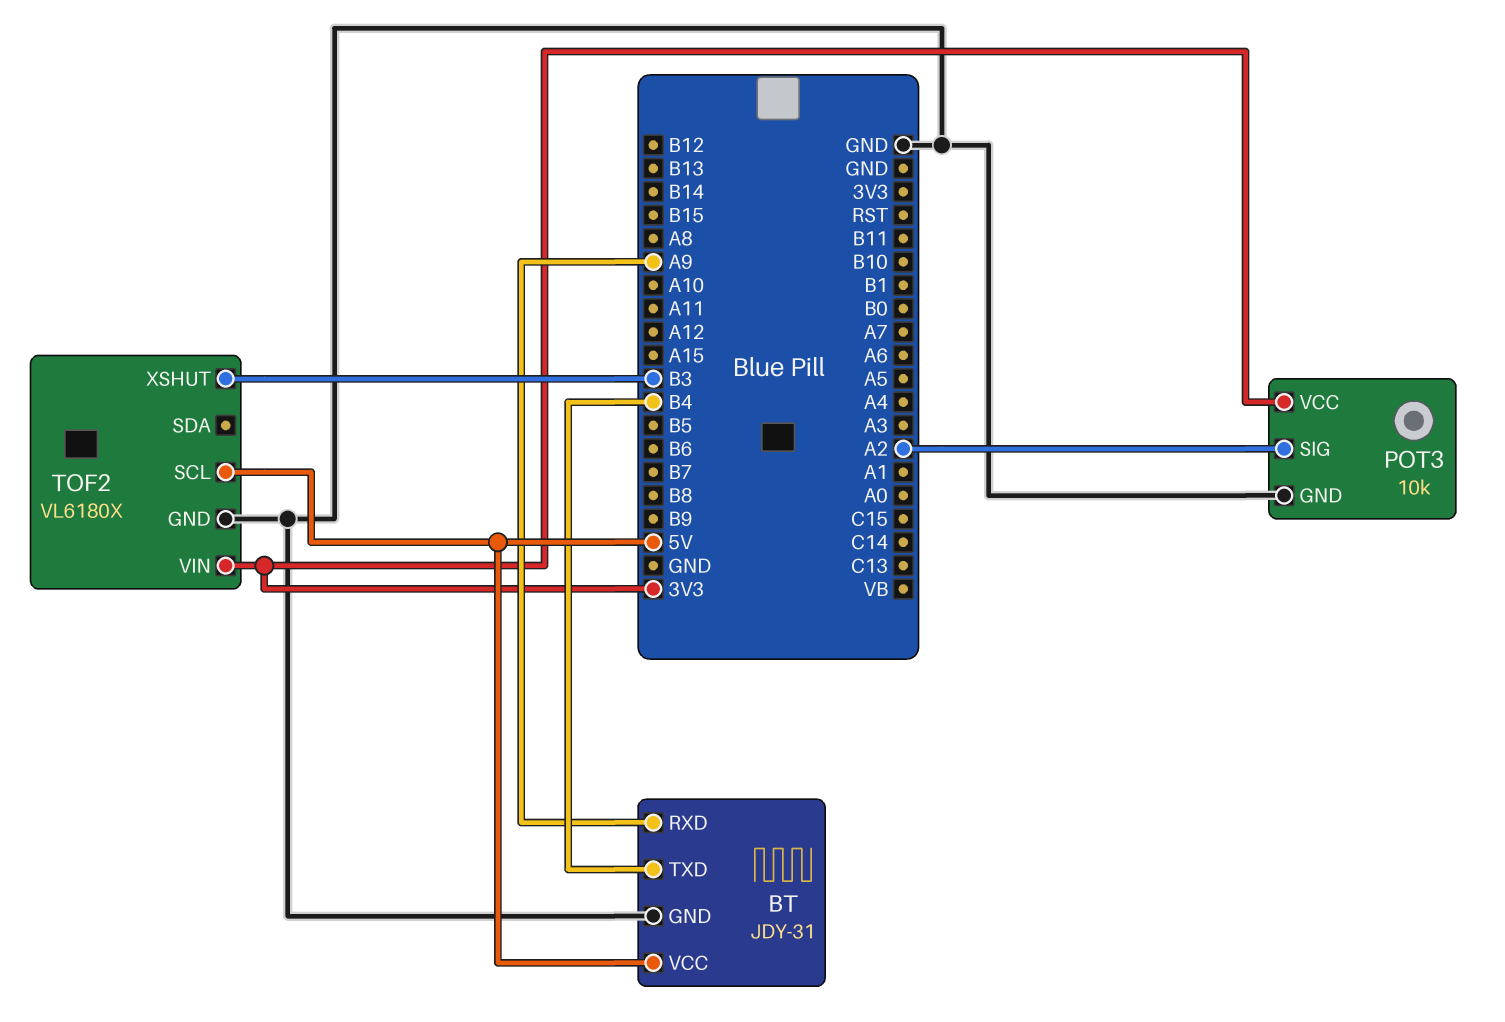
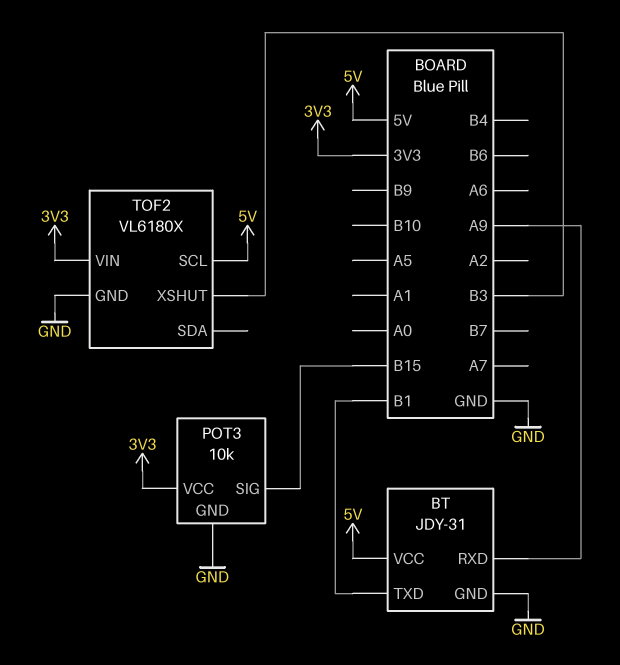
BT pin TXD: B4 -> B1
POT3 pin SIG: A2 -> B15

